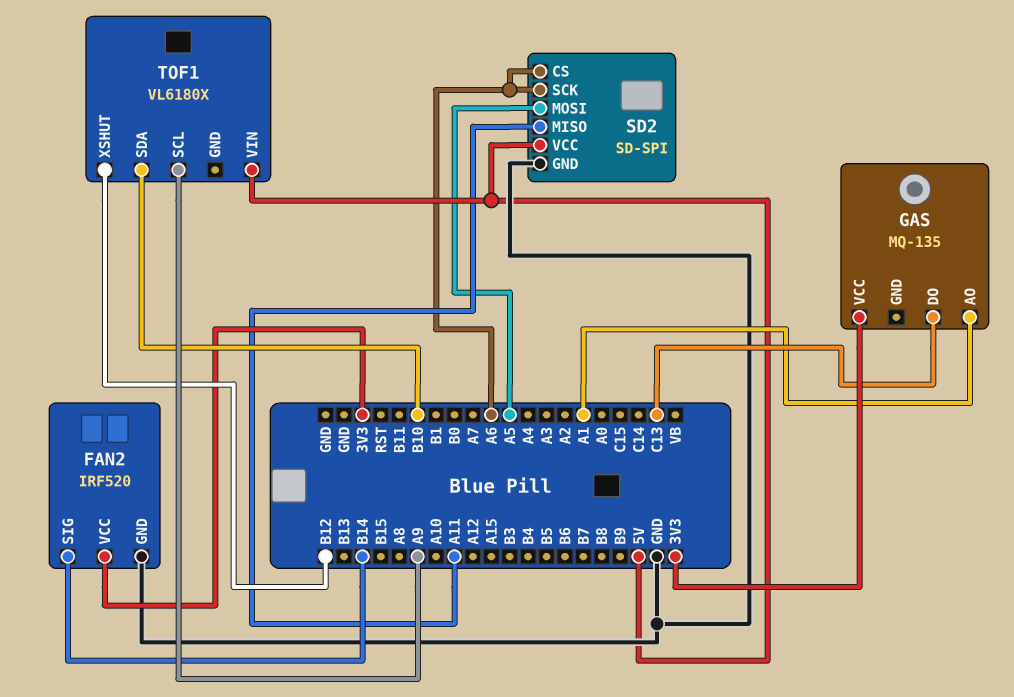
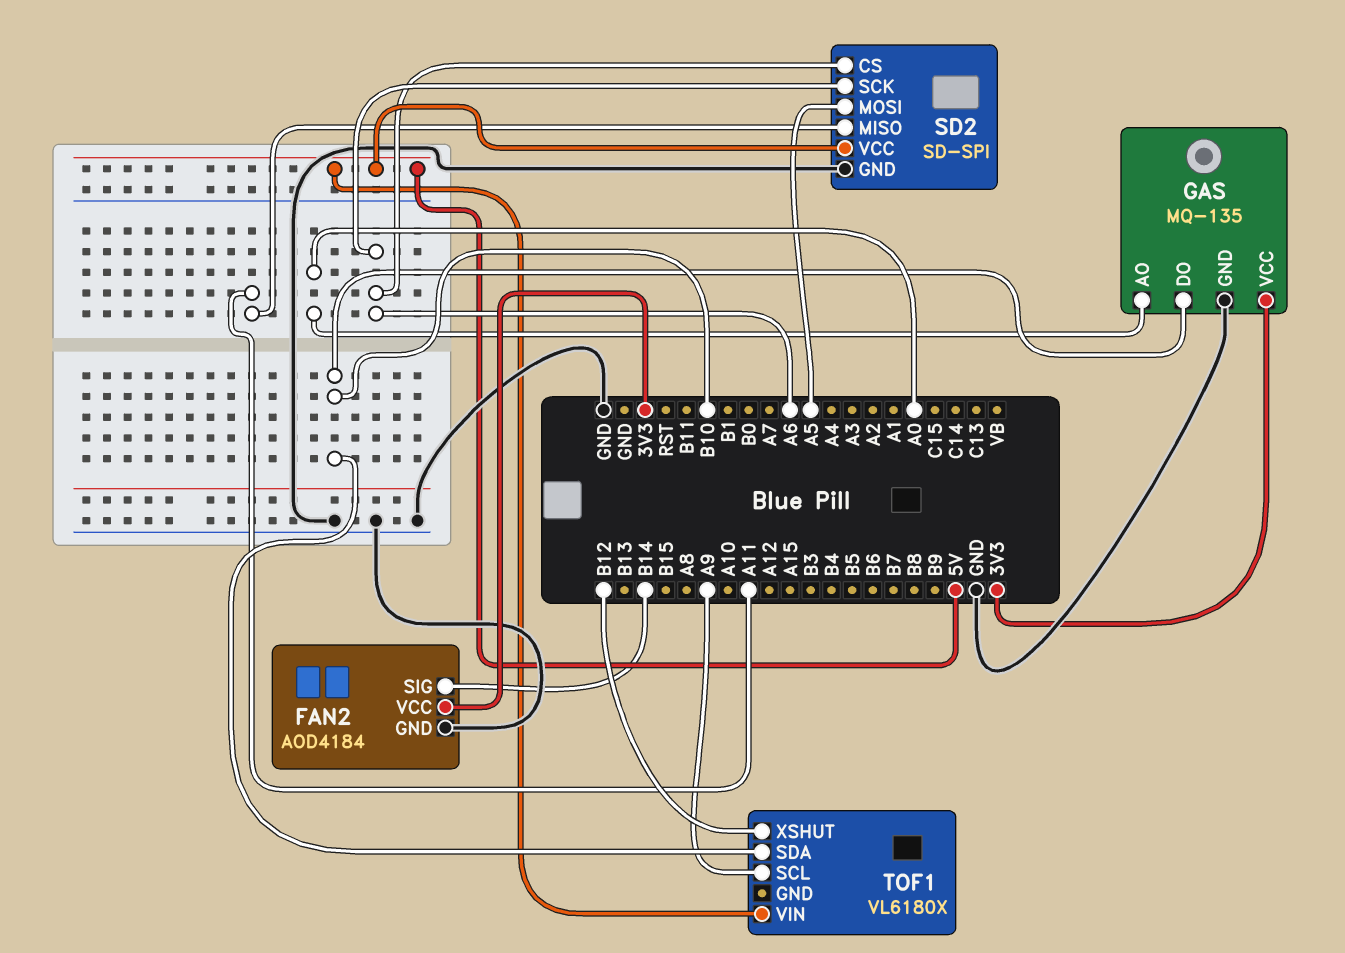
FAN2: IRF520 -> AOD4184
GAS pin AO: A1 -> A0
GAS pin DO: C13 -> B10
GAS pin GND: none -> GND

